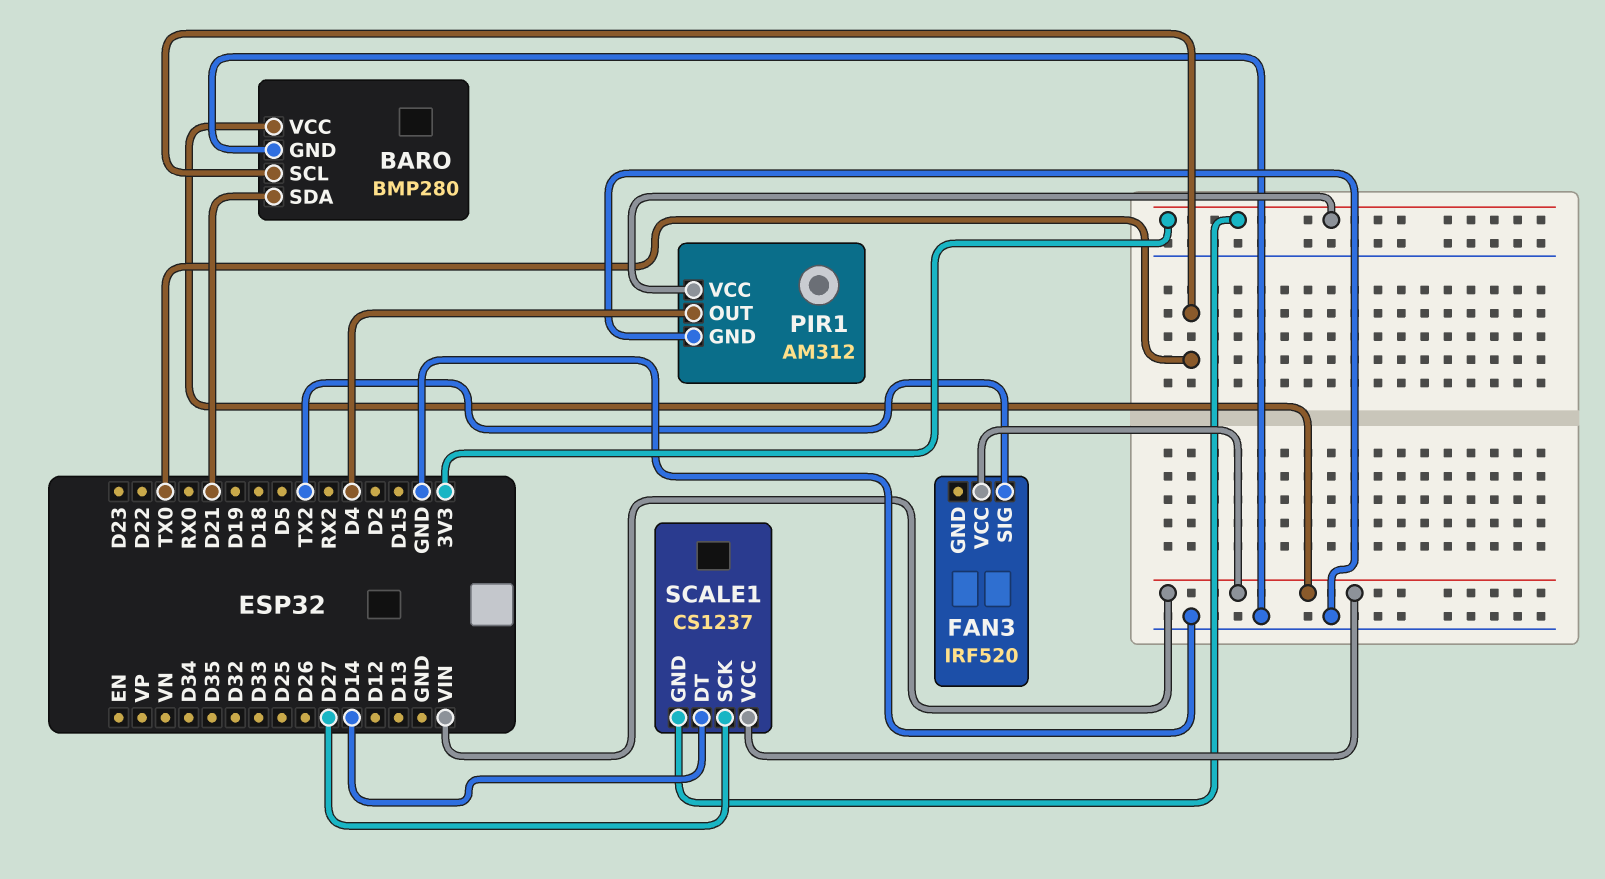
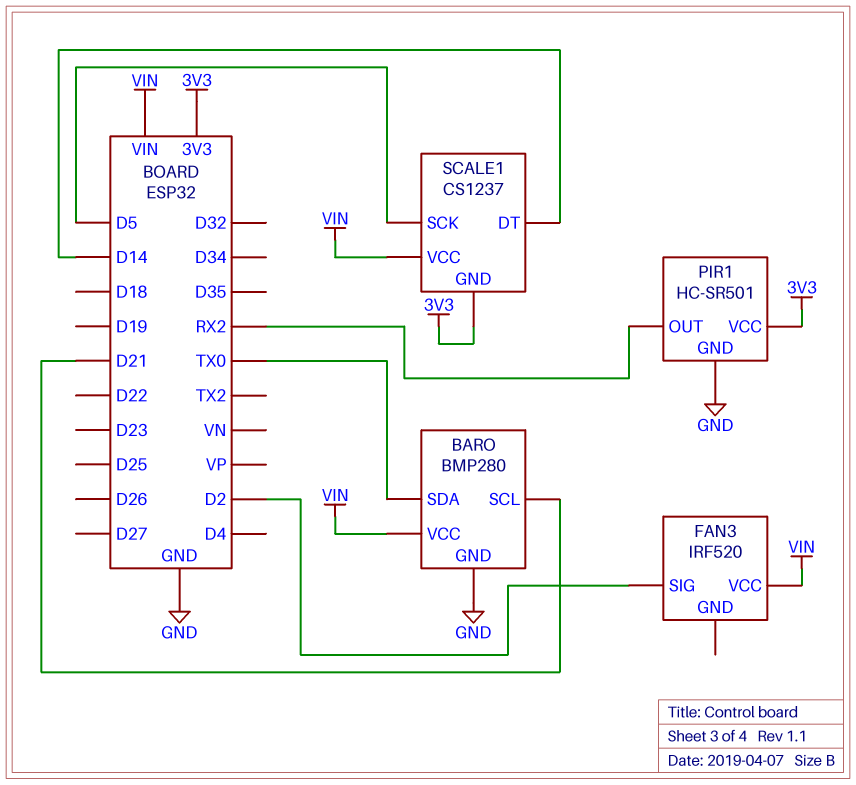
BARO pin SCL: TX0 -> D21
BARO pin SDA: D21 -> TX0
FAN3 pin SIG: TX2 -> D2
PIR1: AM312 -> HC-SR501
PIR1 pin OUT: D4 -> RX2
SCALE1 pin SCK: D27 -> D5

